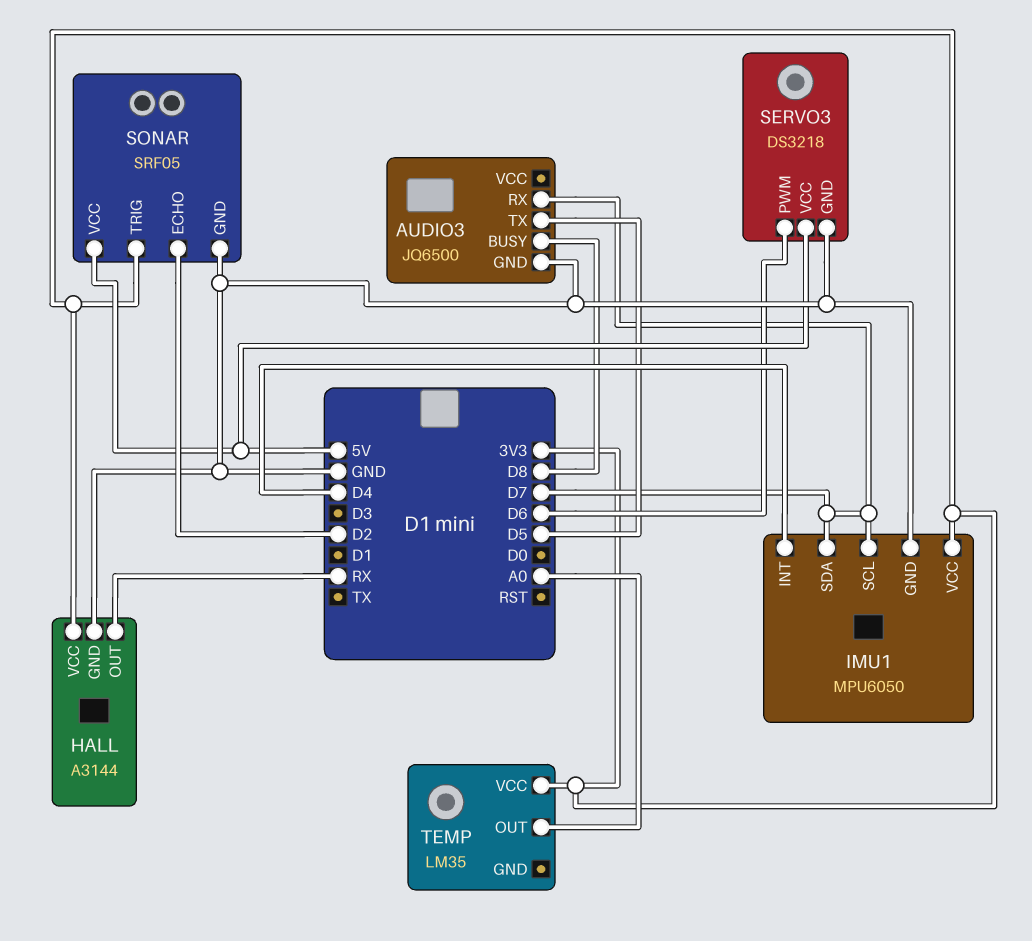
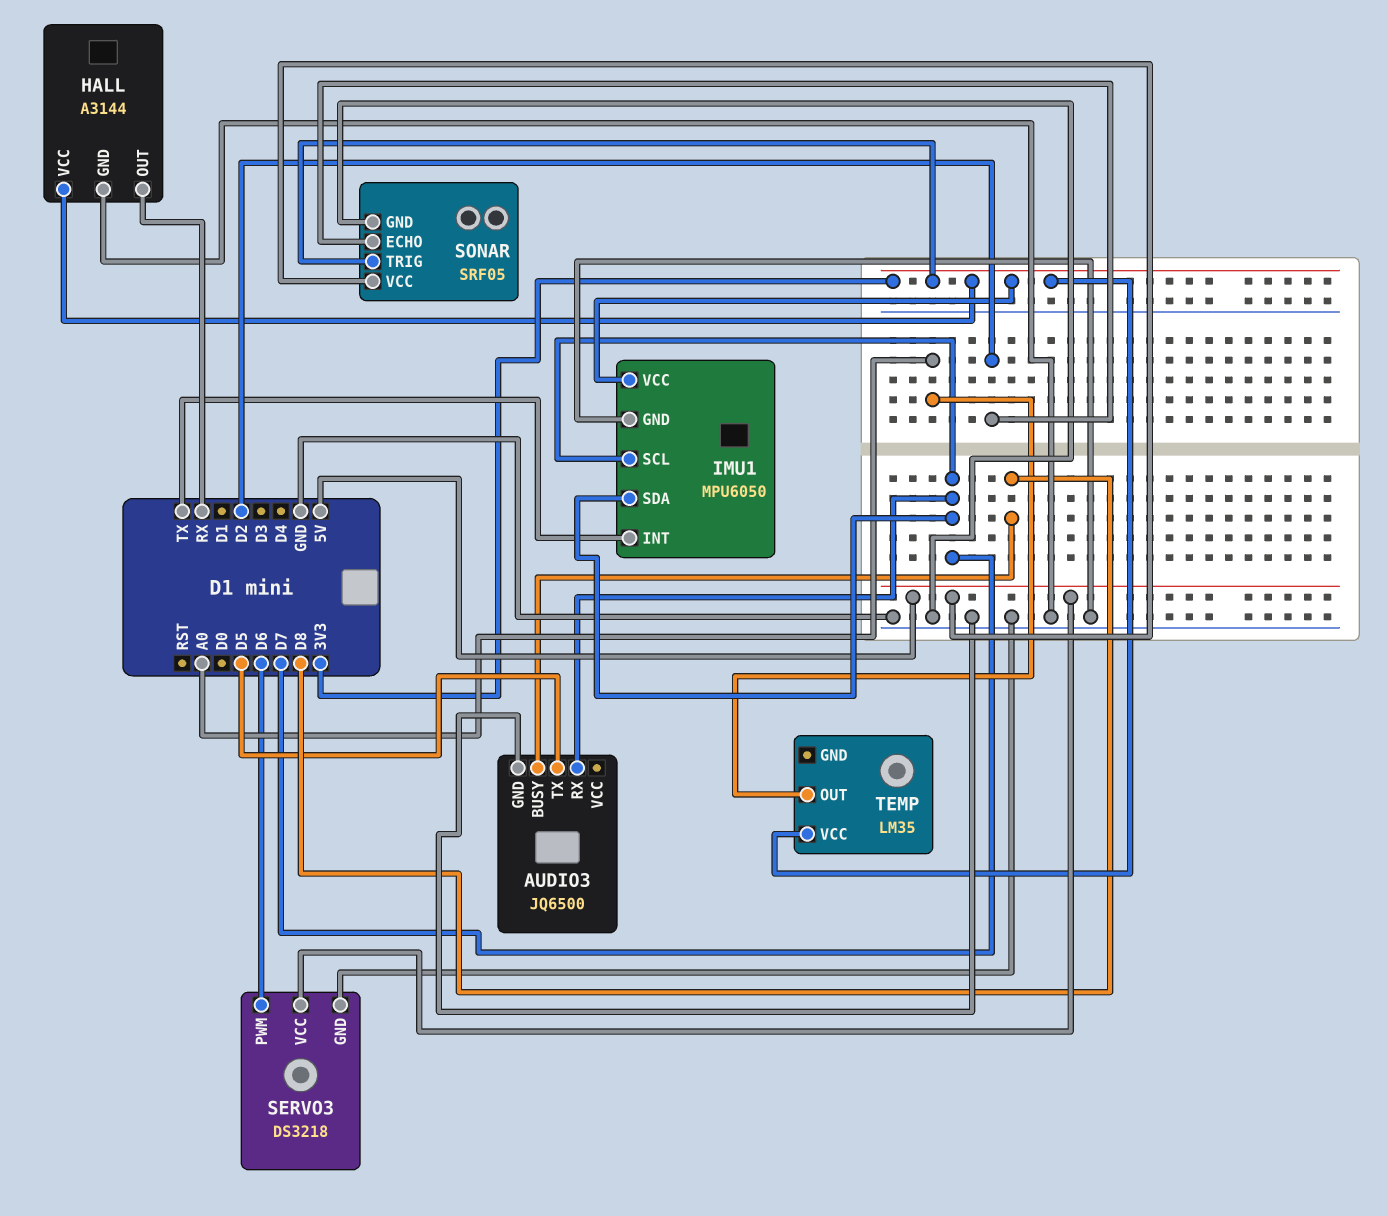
IMU1 pin INT: D4 -> TX

